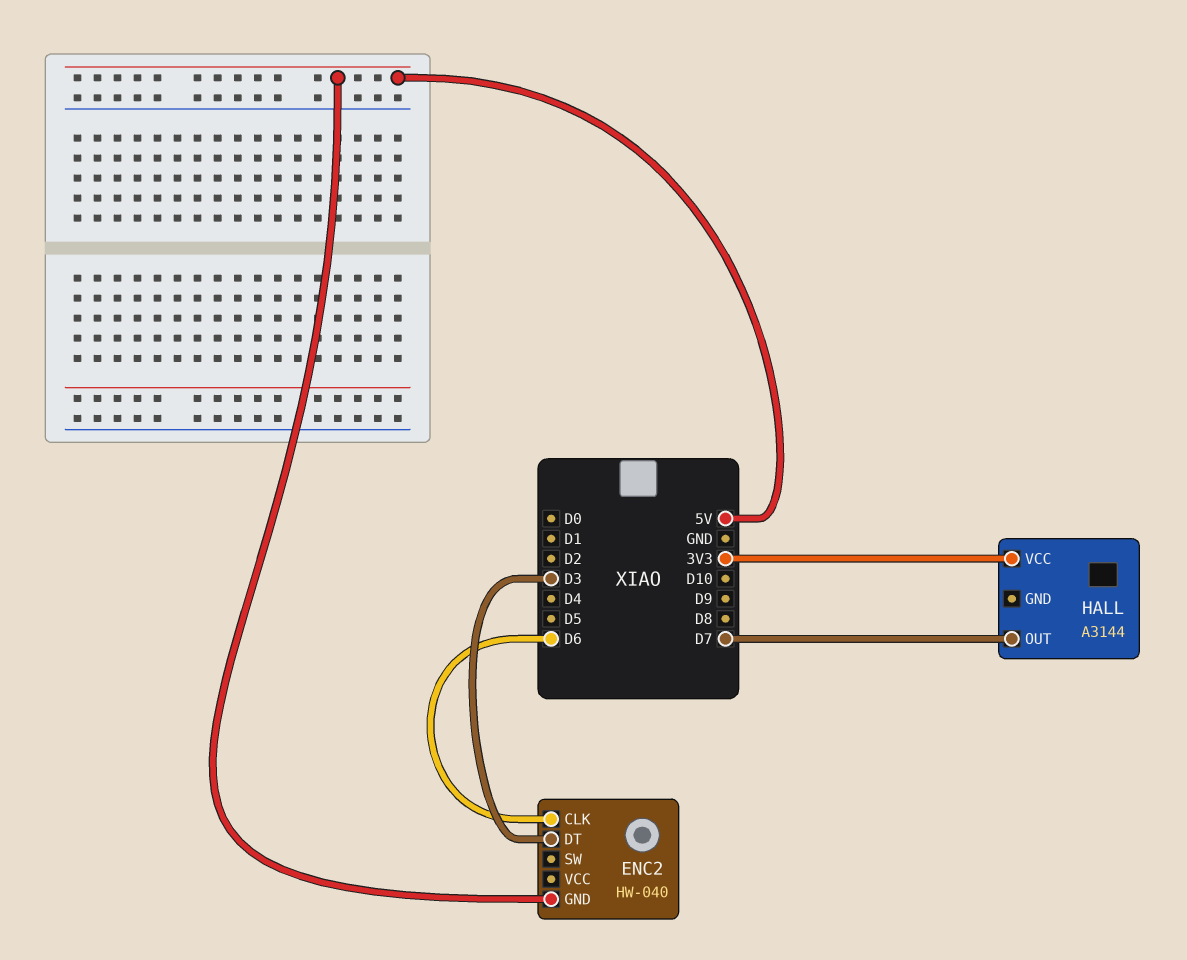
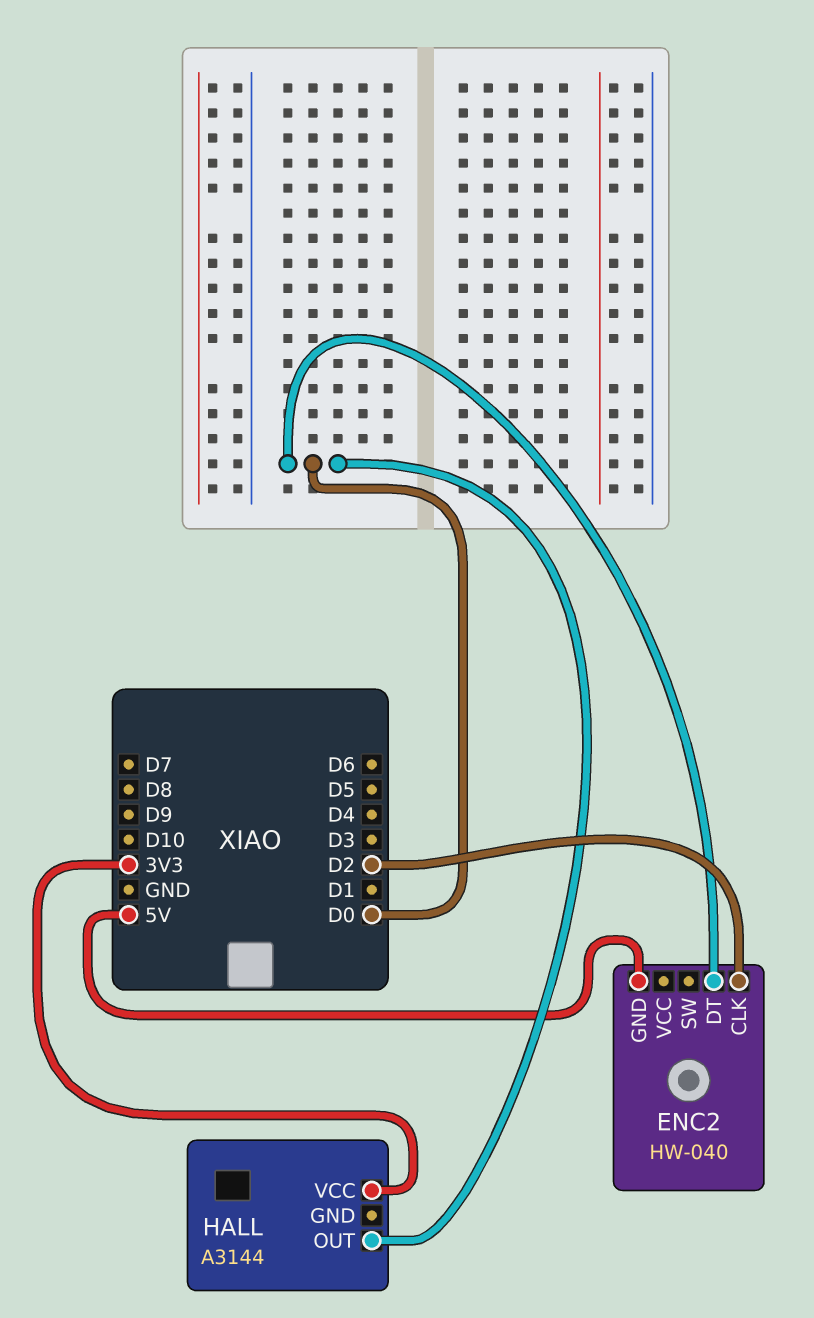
ENC2 pin CLK: D6 -> D2
ENC2 pin DT: D3 -> D0
HALL pin OUT: D7 -> D0

